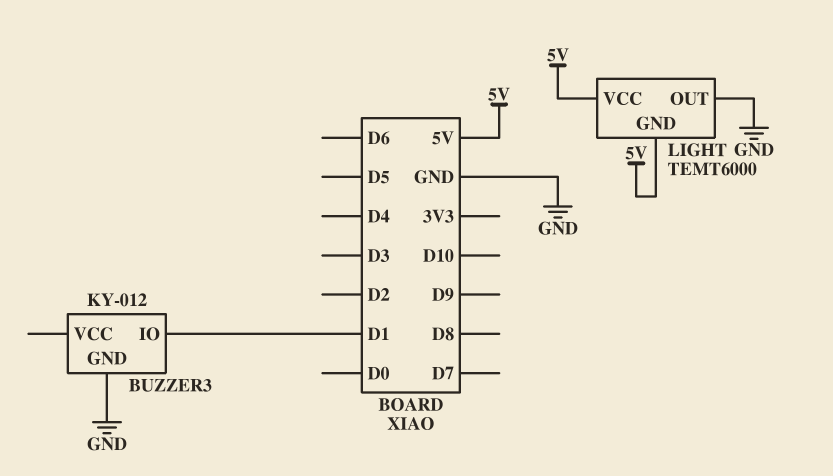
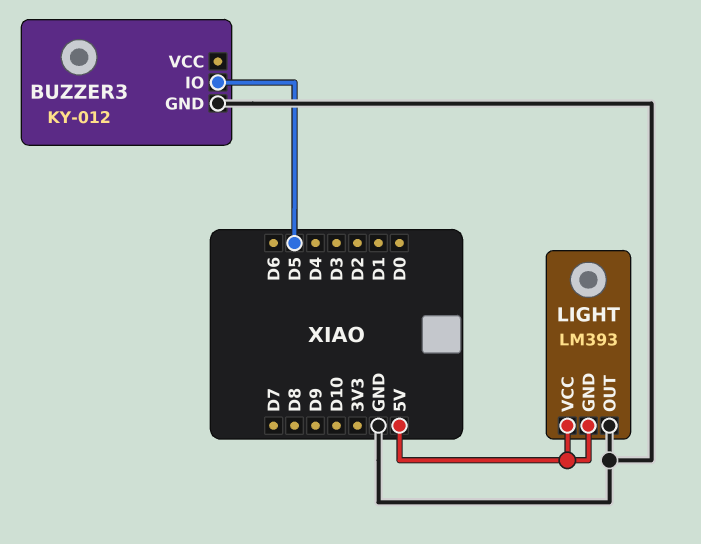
BUZZER3 pin IO: D1 -> D5
LIGHT: TEMT6000 -> LM393

